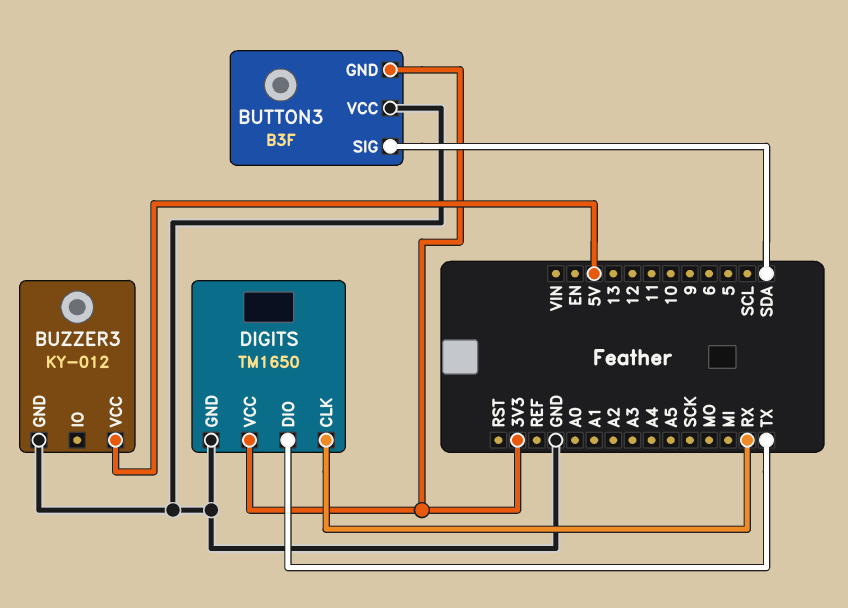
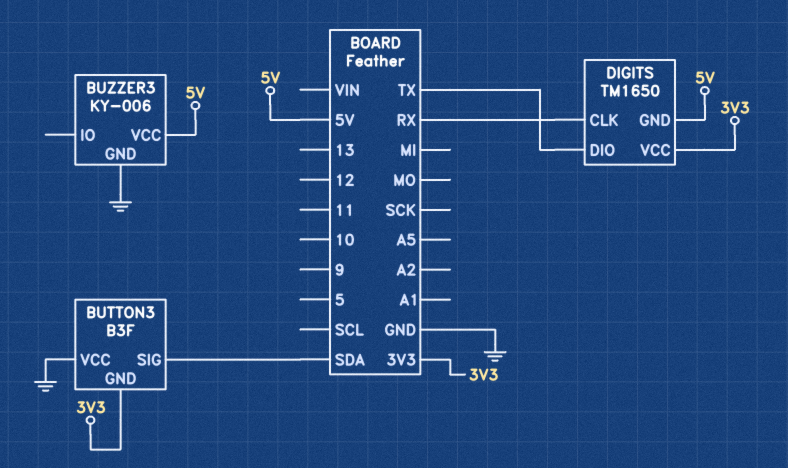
BUZZER3: KY-012 -> KY-006
DIGITS pin GND: GND -> 5V

